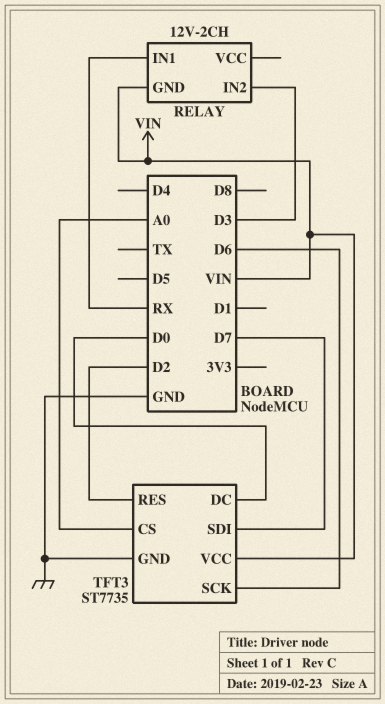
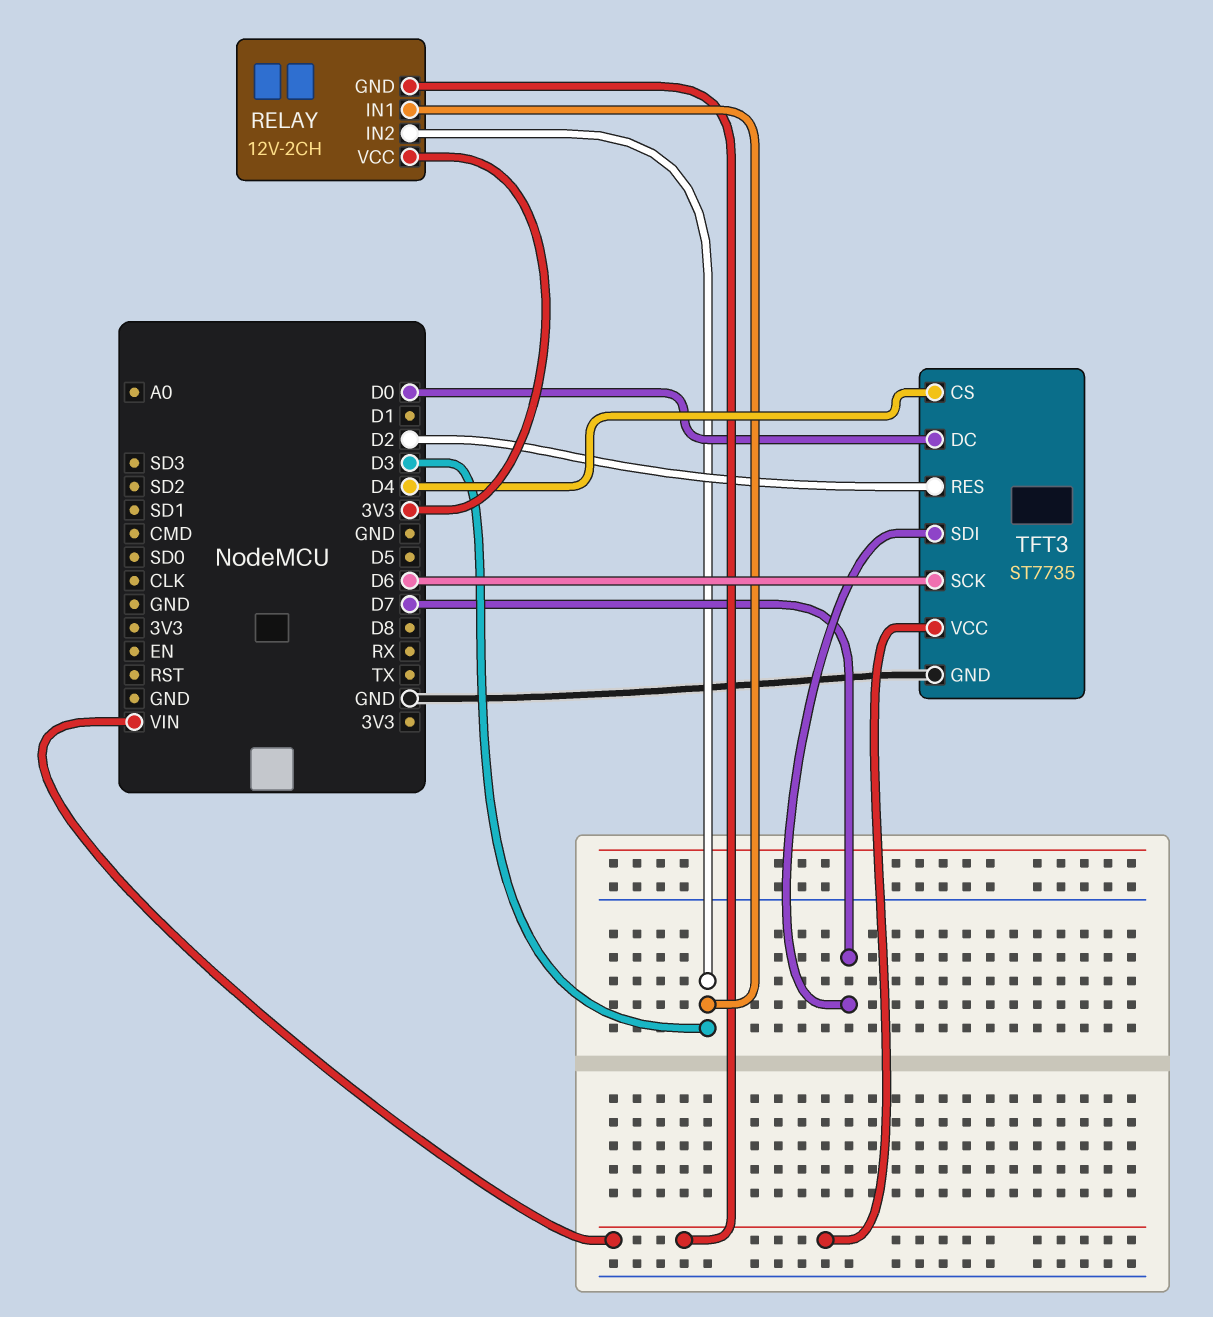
RELAY pin IN1: RX -> D3
RELAY pin VCC: none -> 3V3
TFT3 pin CS: A0 -> D4

